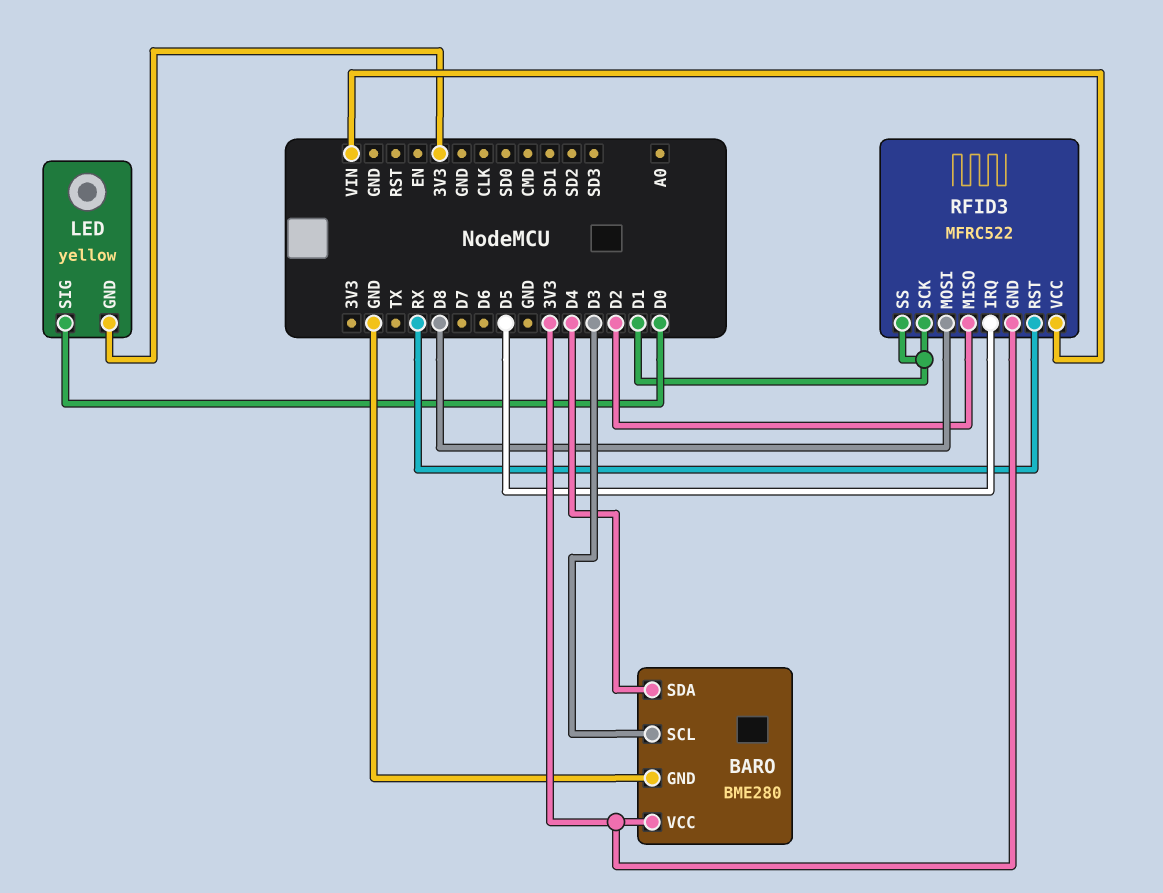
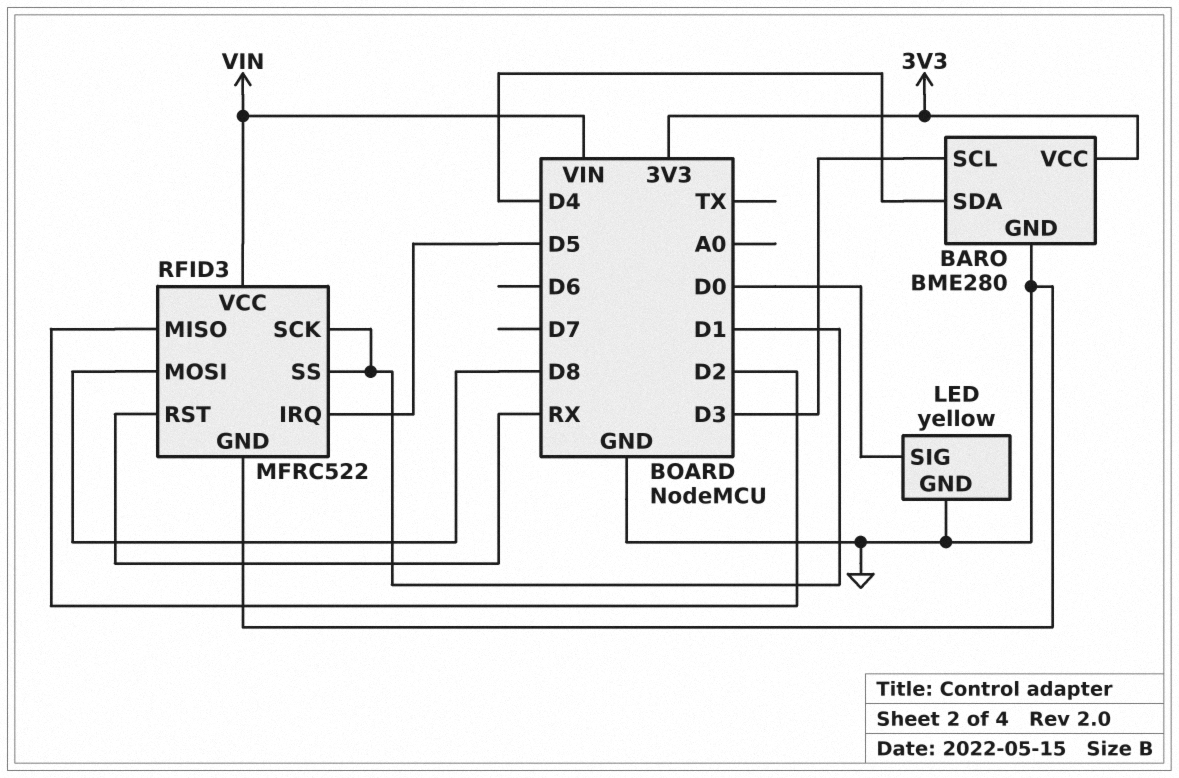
LED pin GND: 3V3 -> GND
RFID3 pin GND: 3V3 -> GND

